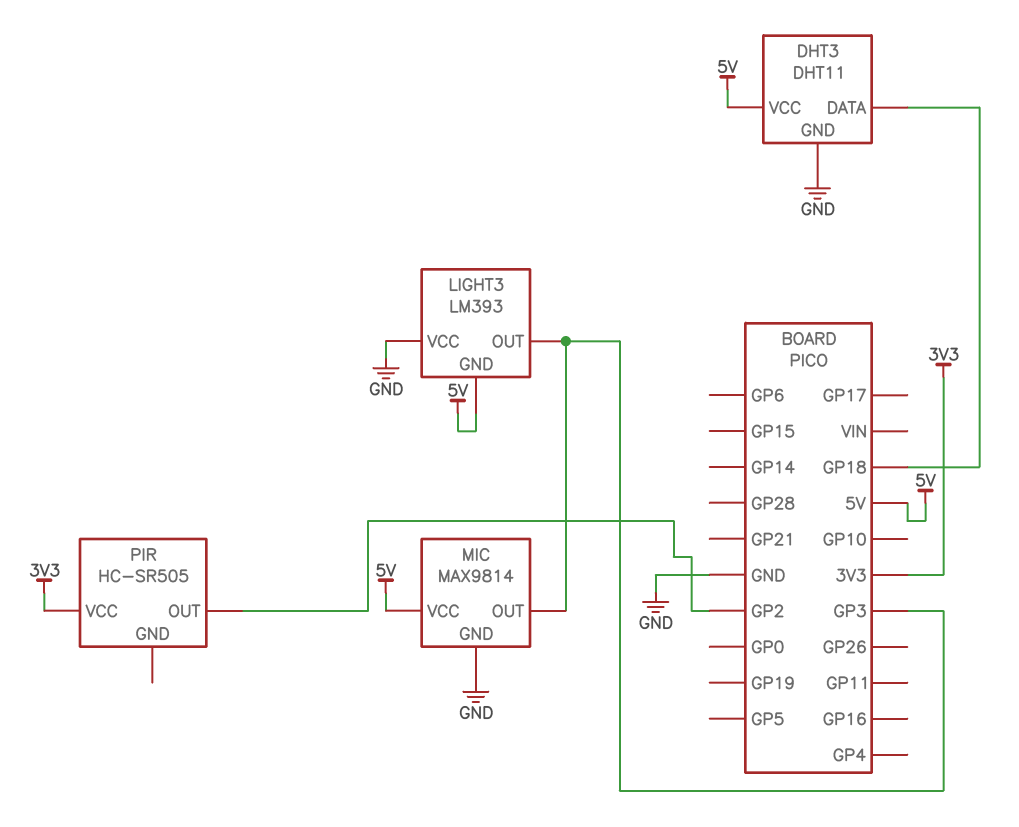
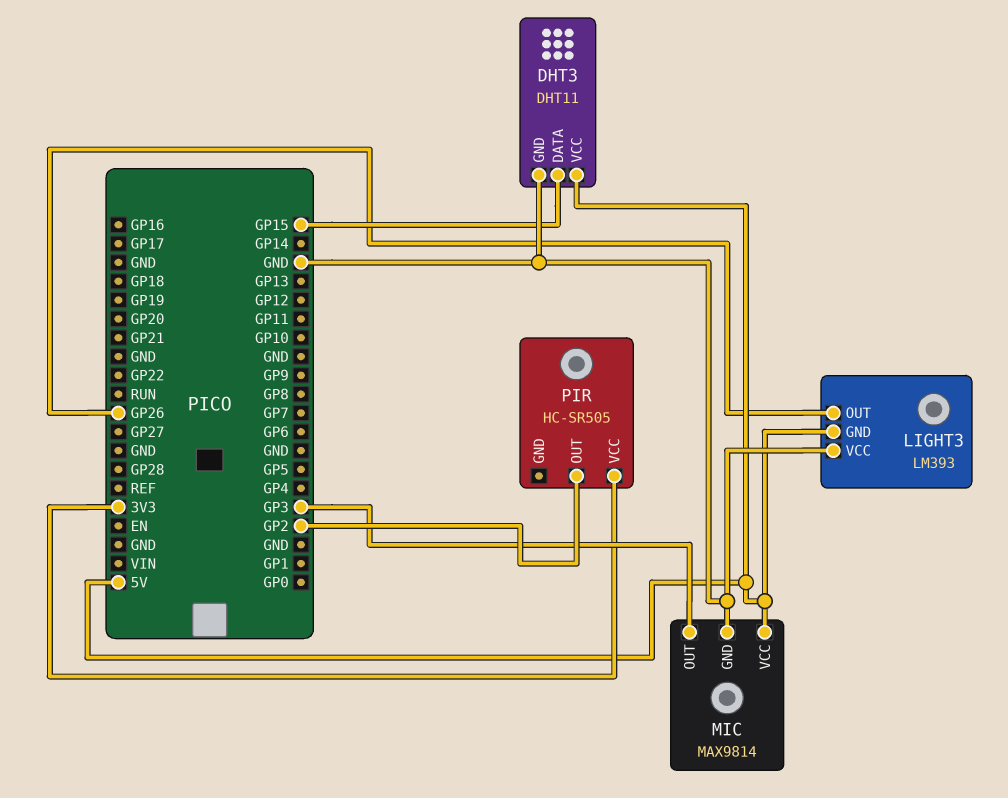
DHT3 pin DATA: GP18 -> GP15
LIGHT3 pin OUT: GP3 -> GP26

